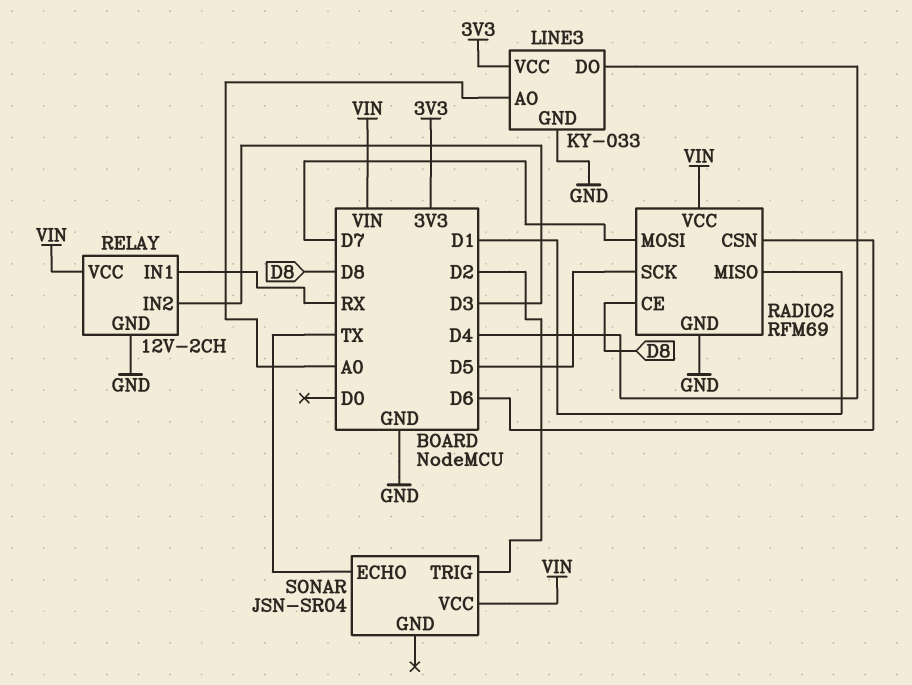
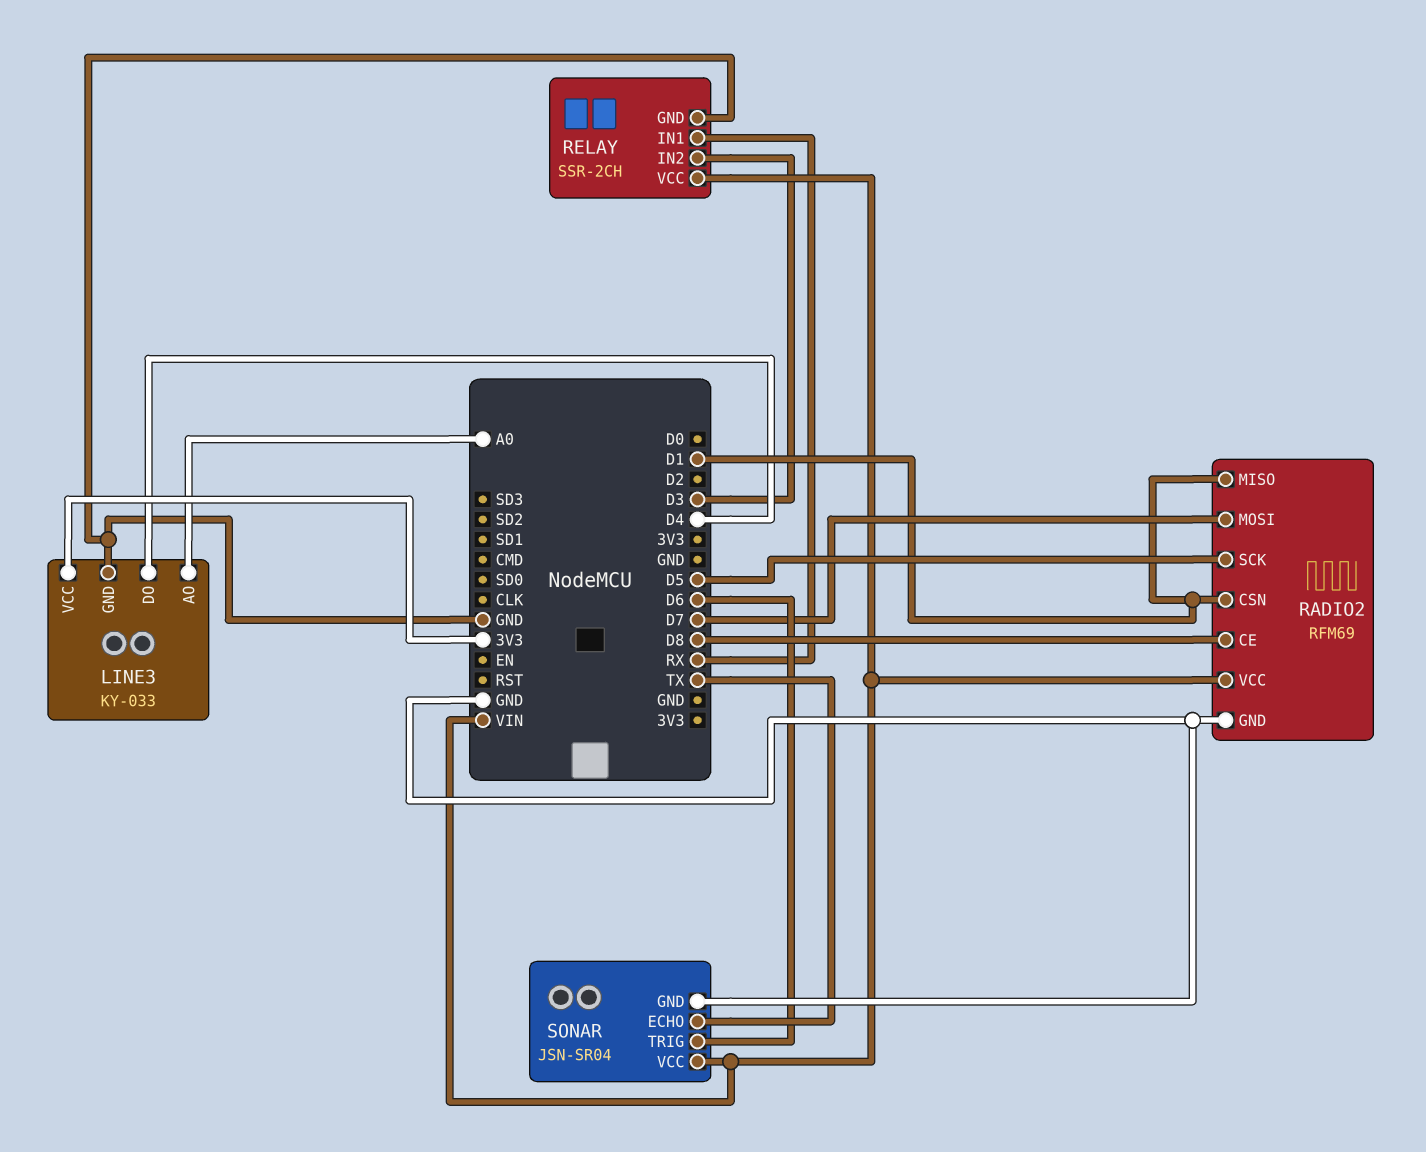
RADIO2 pin CSN: D6 -> D1
RELAY: 12V-2CH -> SSR-2CH
SONAR pin GND: none -> GND
SONAR pin TRIG: D2 -> D6

